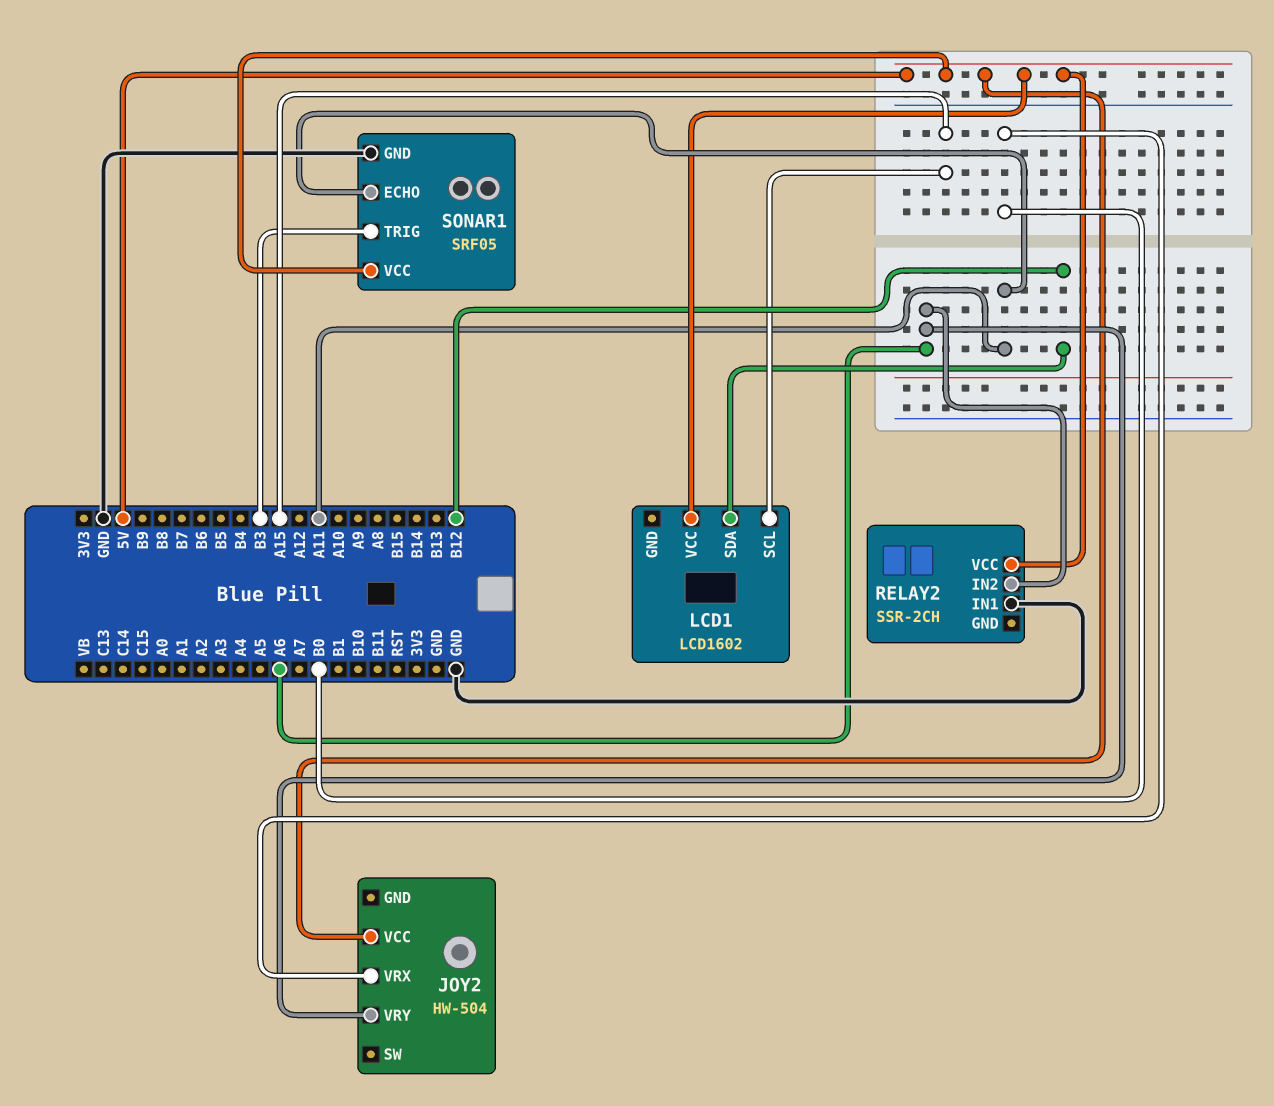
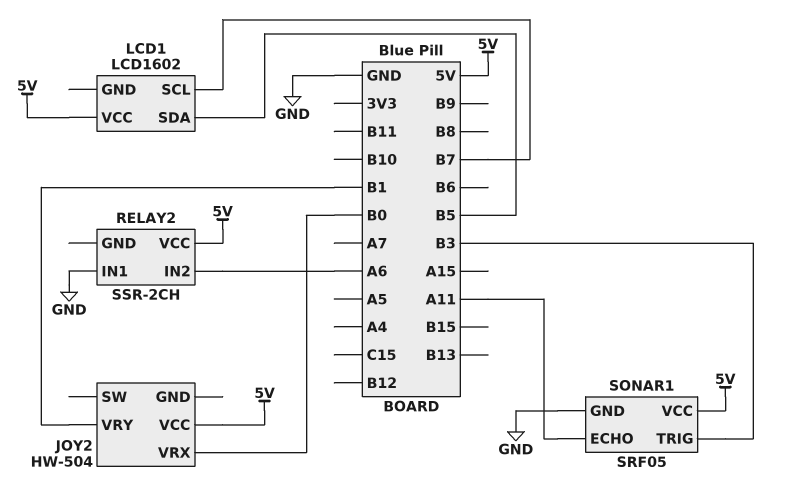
JOY2 pin VRY: A6 -> B1
LCD1 pin SCL: A15 -> B7
LCD1 pin SDA: B12 -> B5

